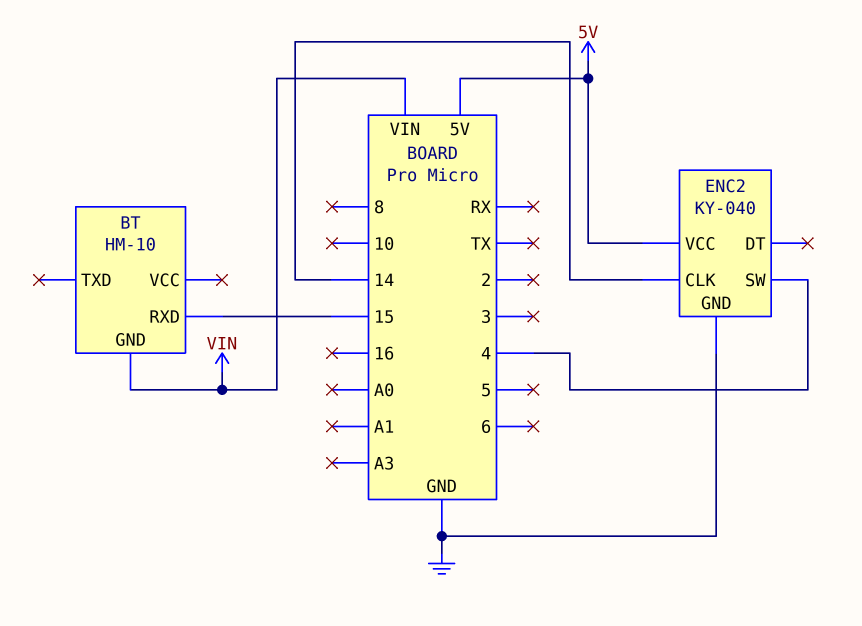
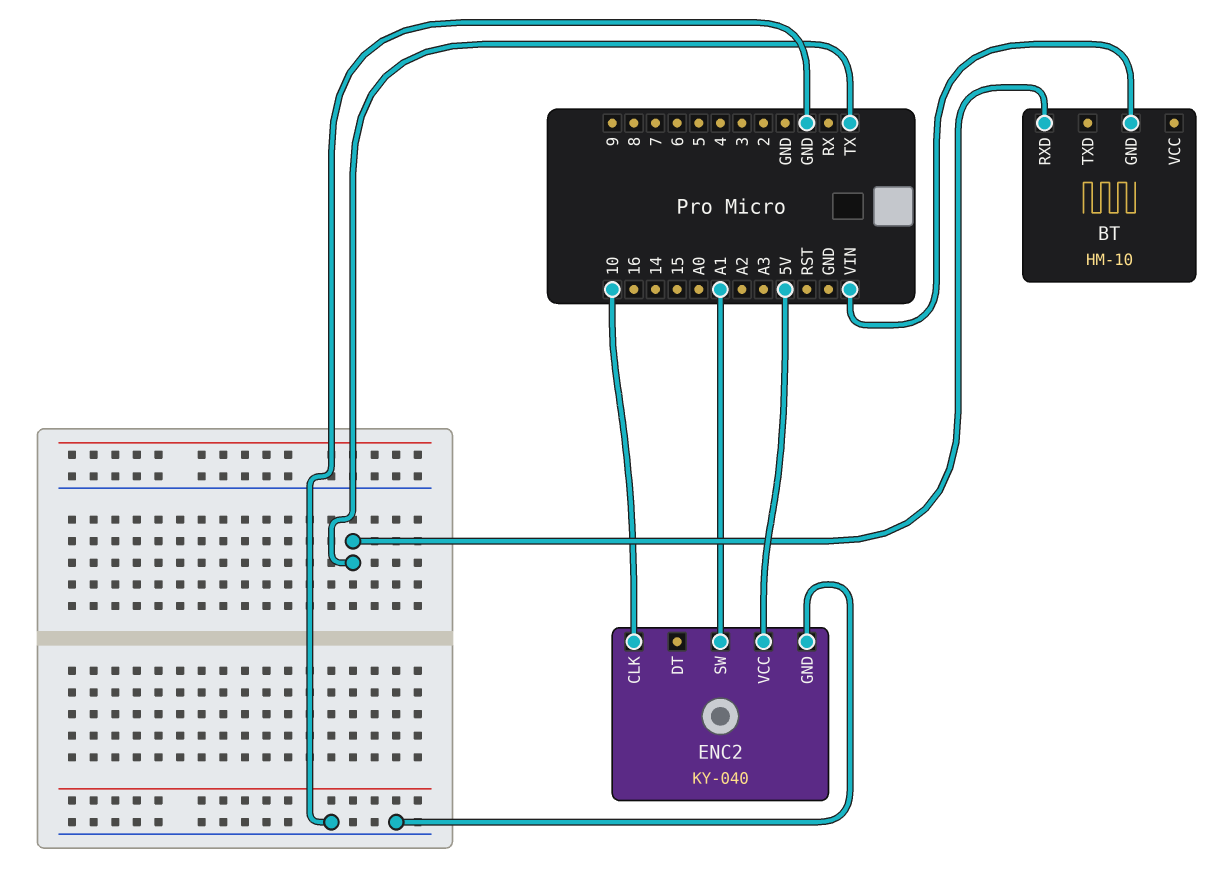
BT pin RXD: 15 -> TX
ENC2 pin CLK: 14 -> 10
ENC2 pin SW: 4 -> A1

